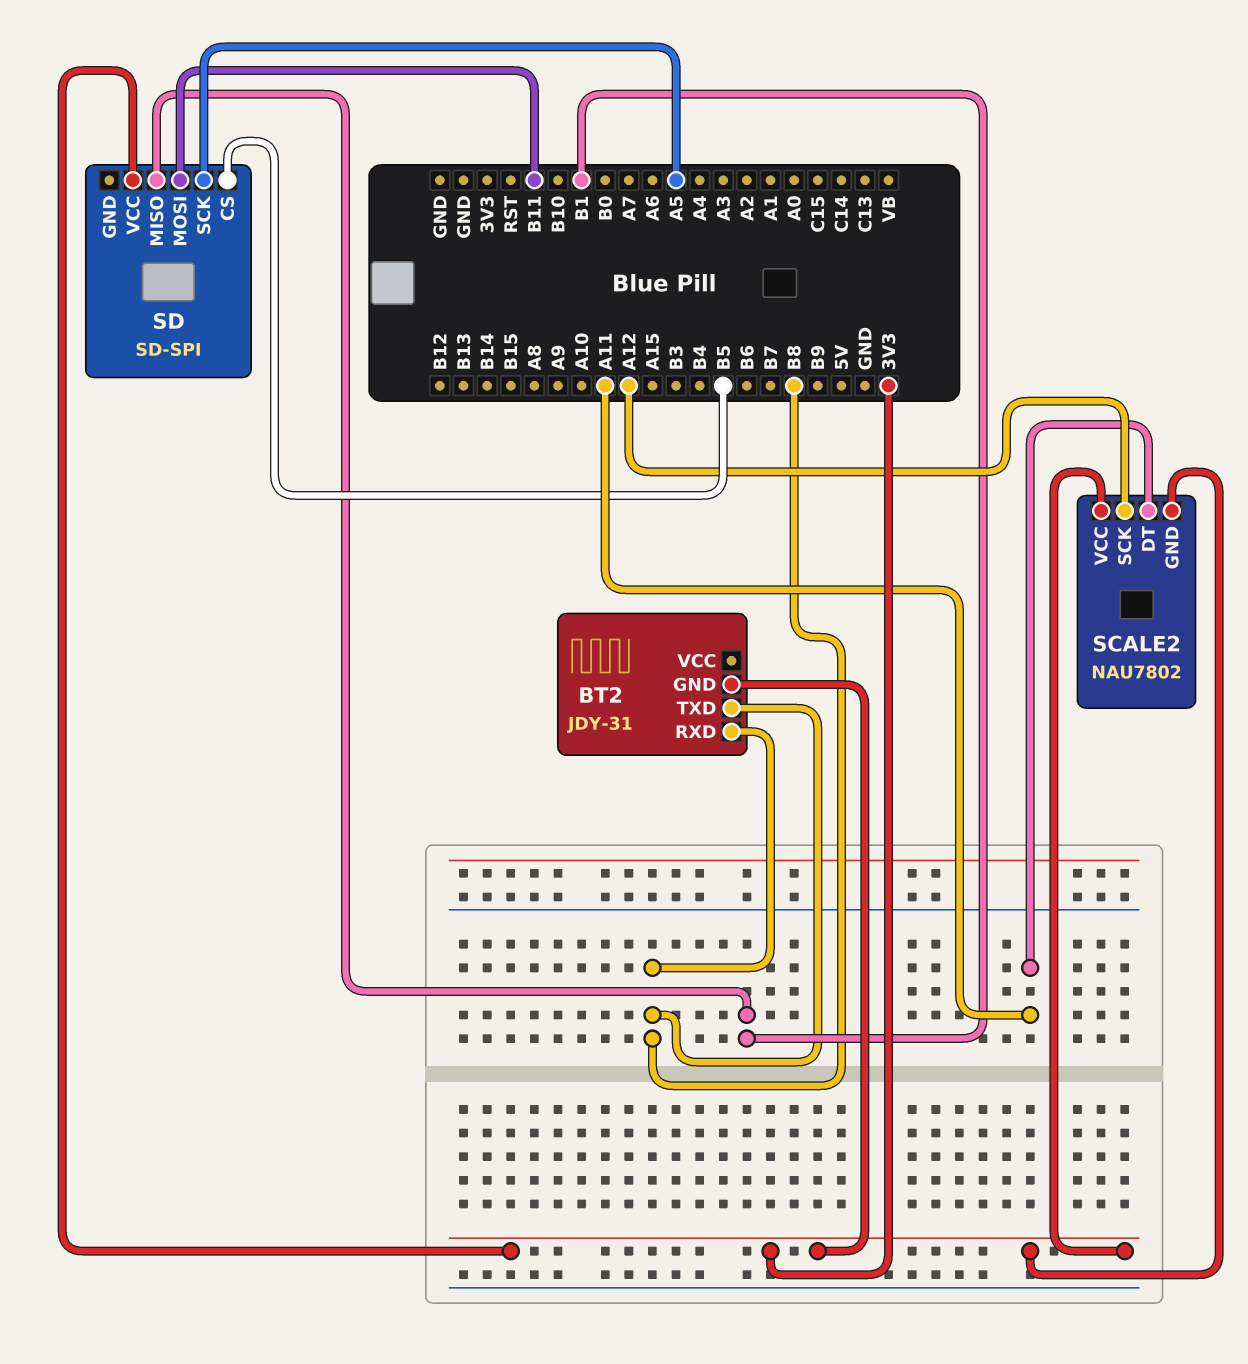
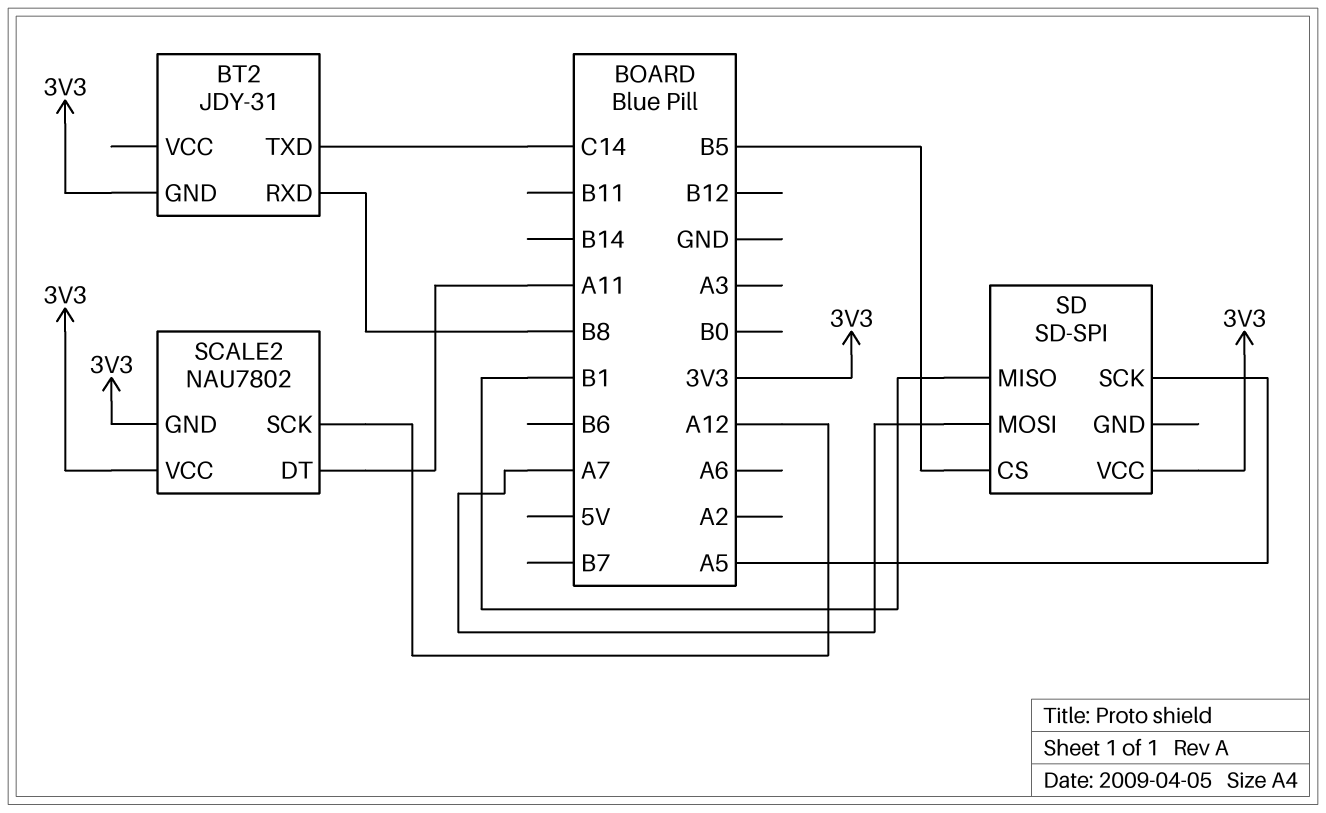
BT2 pin TXD: B8 -> C14
SD pin MOSI: B11 -> A7

